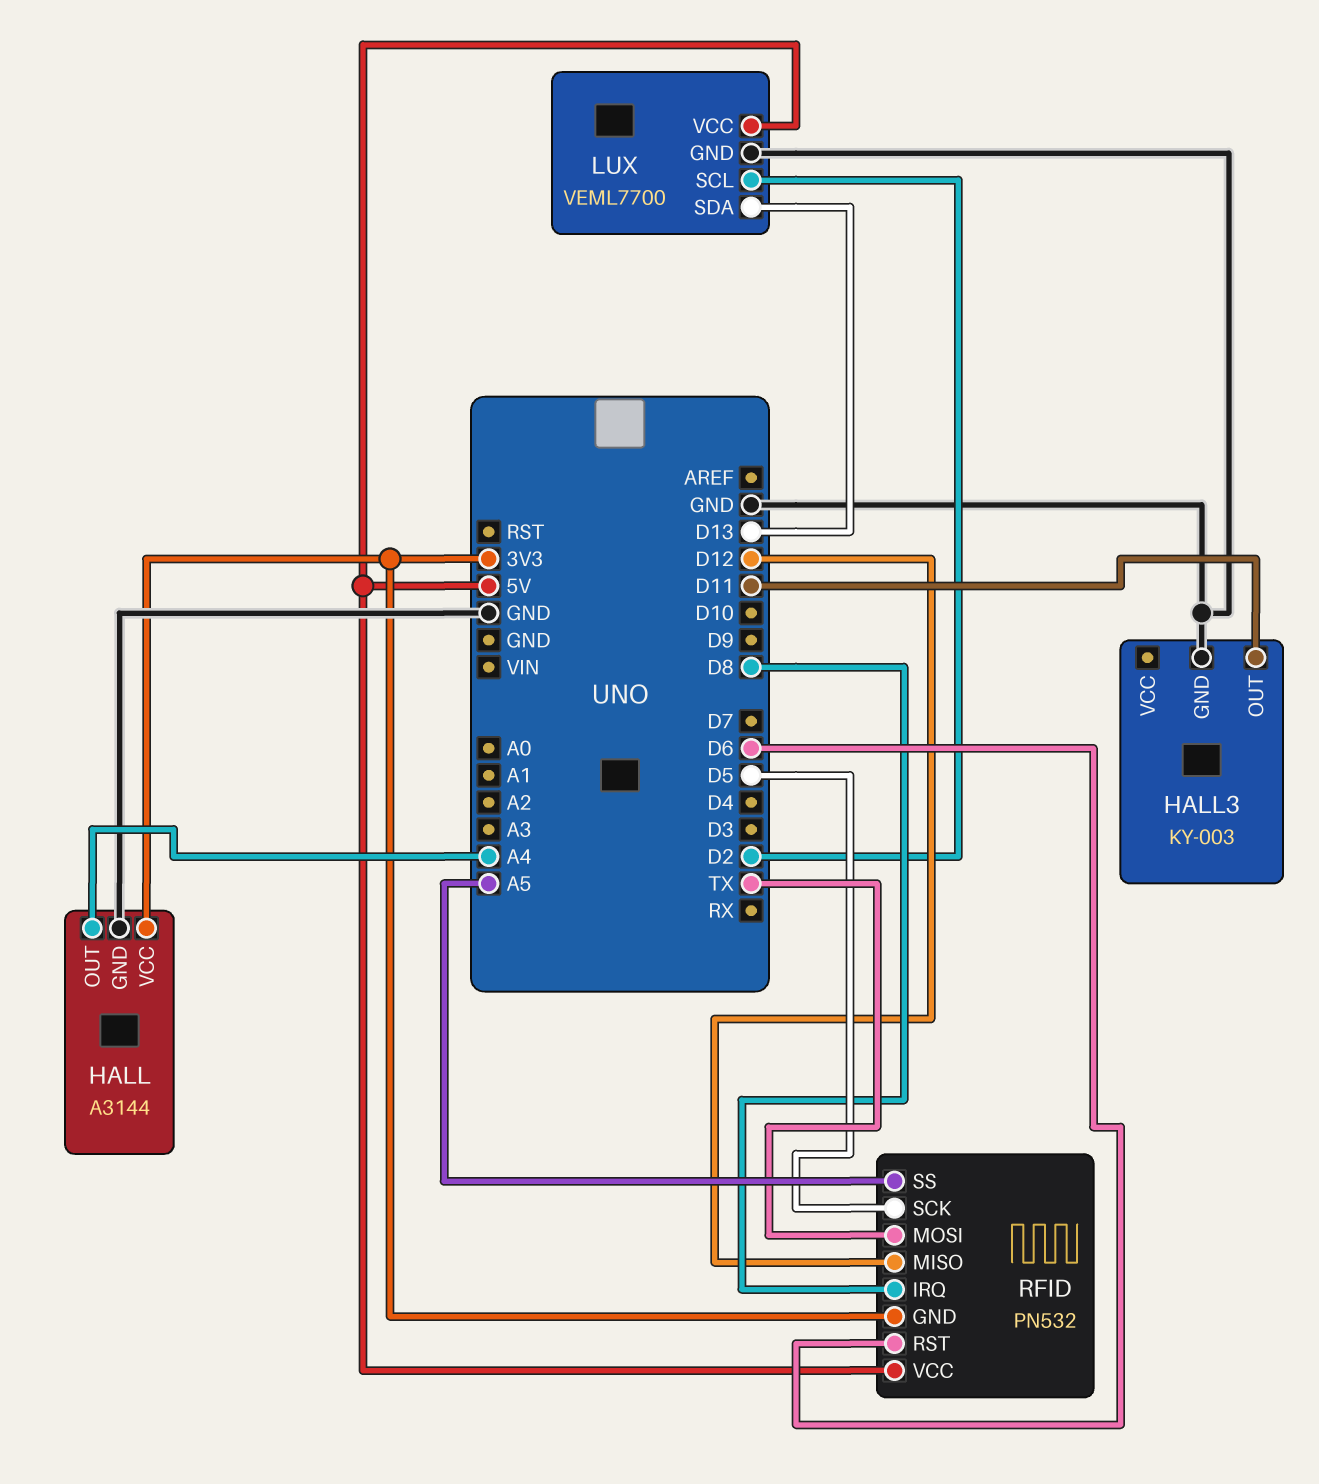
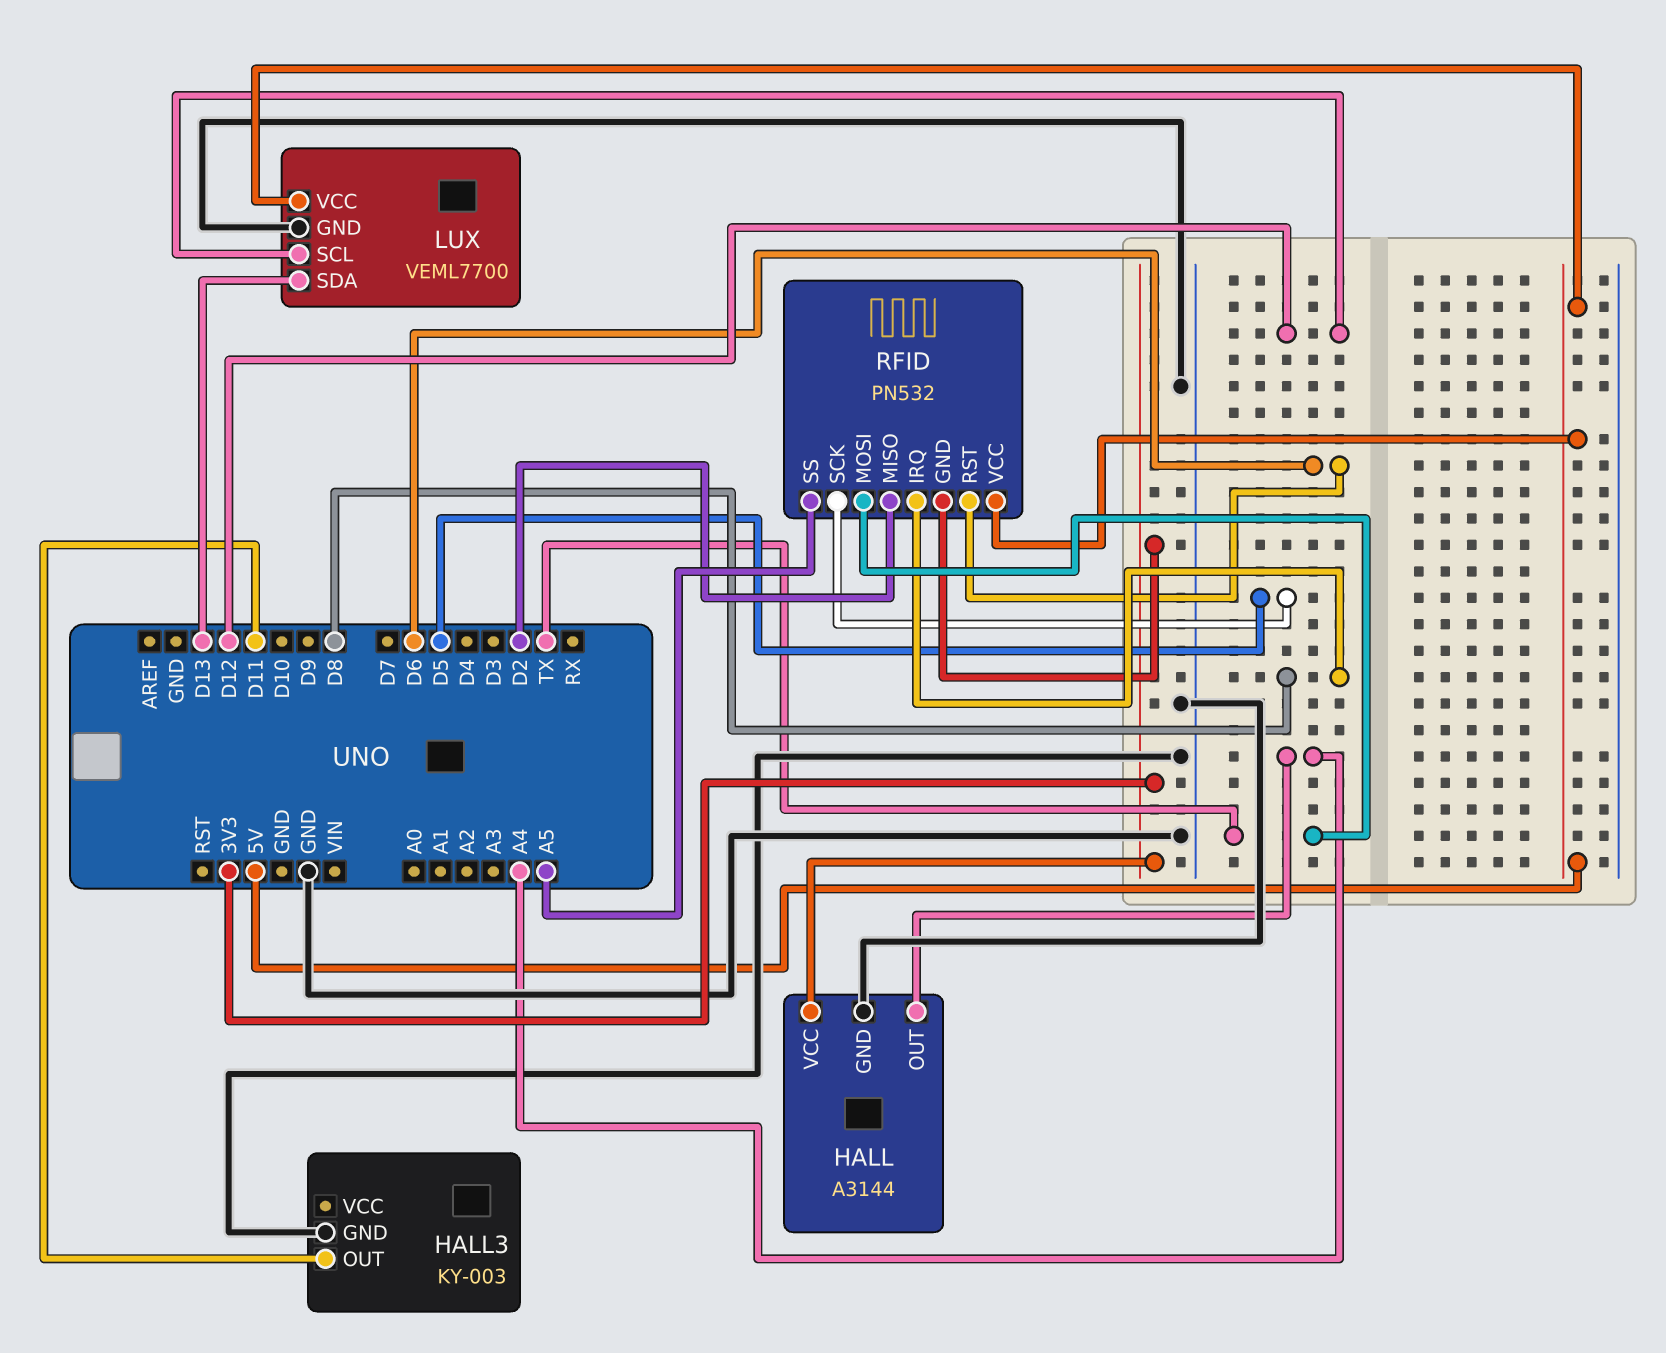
LUX pin SCL: D2 -> D12
RFID pin MISO: D12 -> D2

